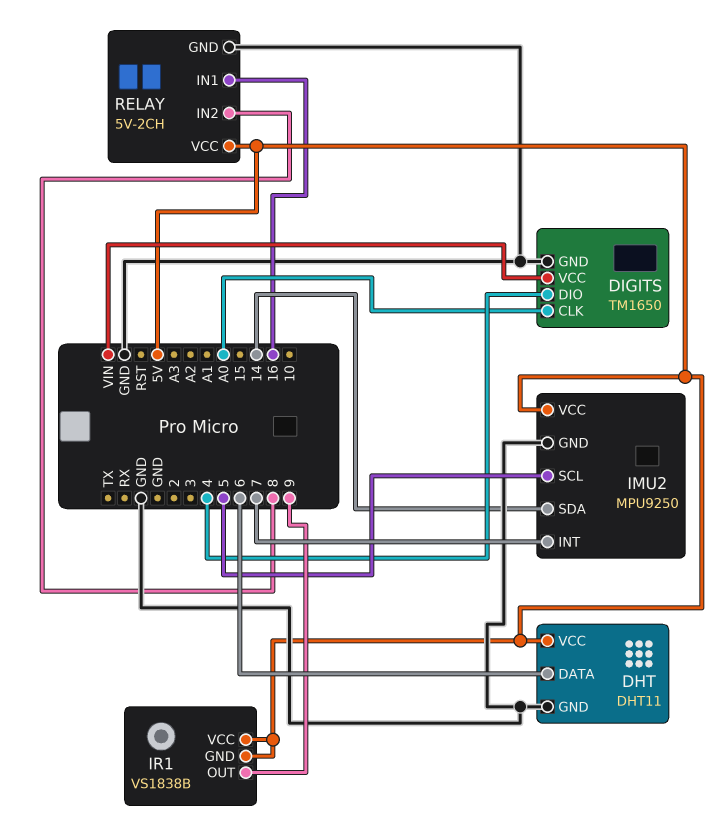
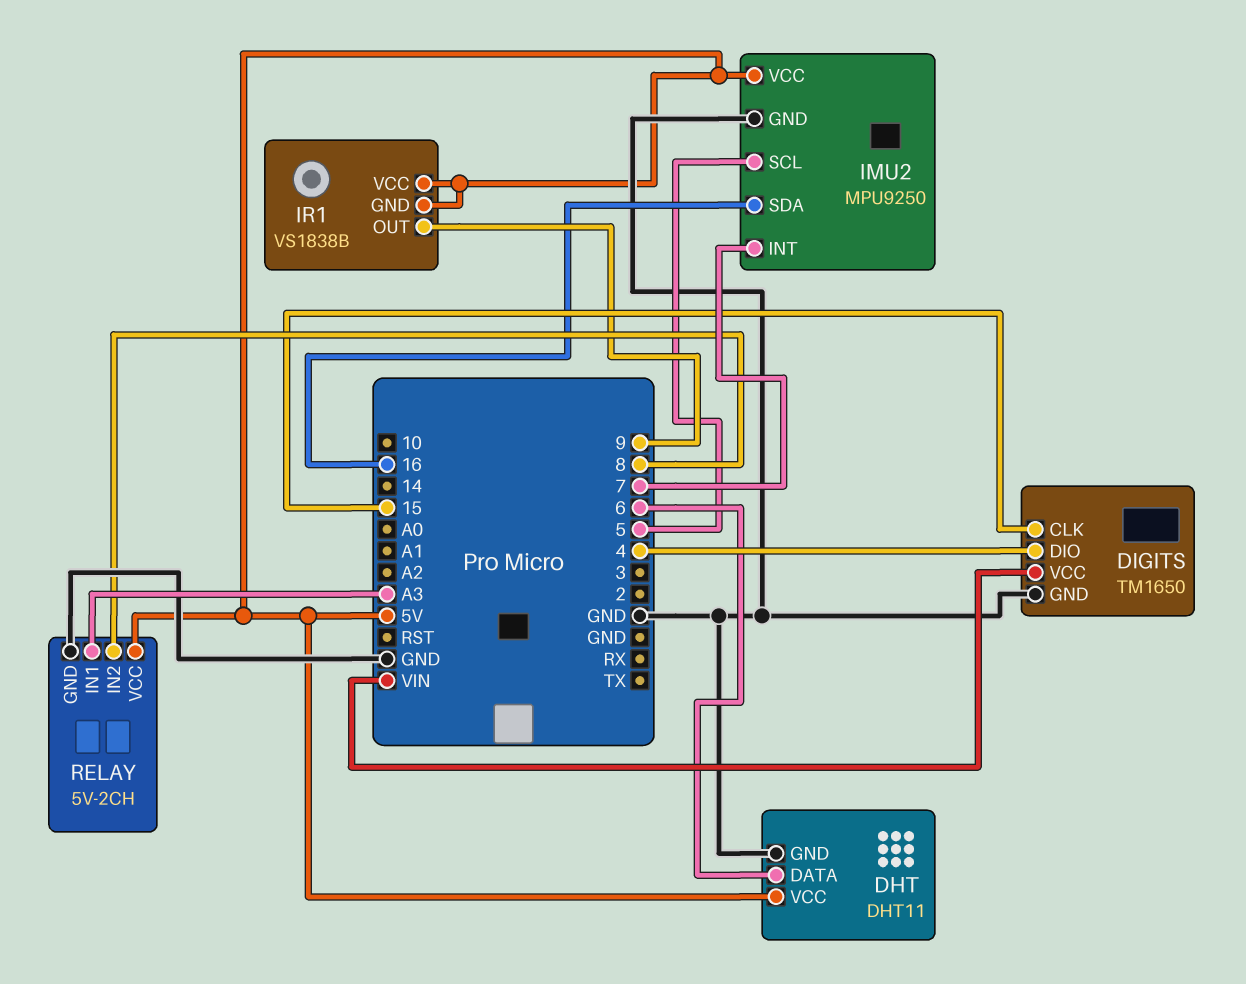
DIGITS pin CLK: A0 -> 15
IMU2 pin SDA: 14 -> 16
RELAY pin IN1: 16 -> A3

